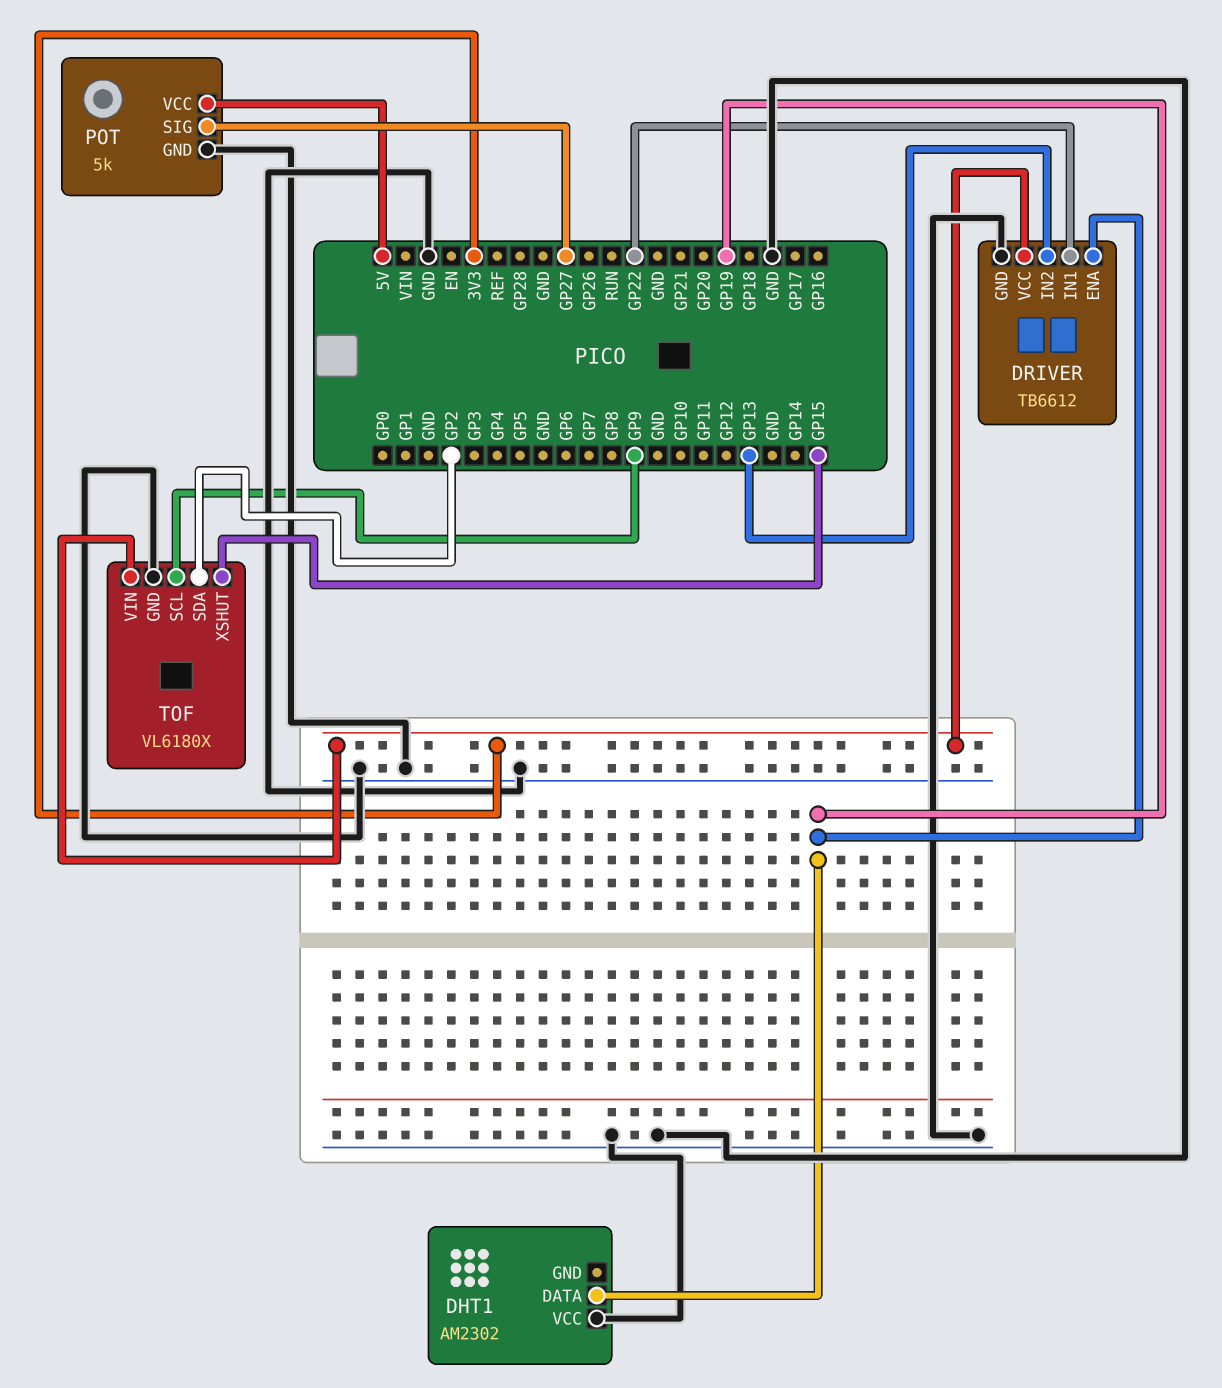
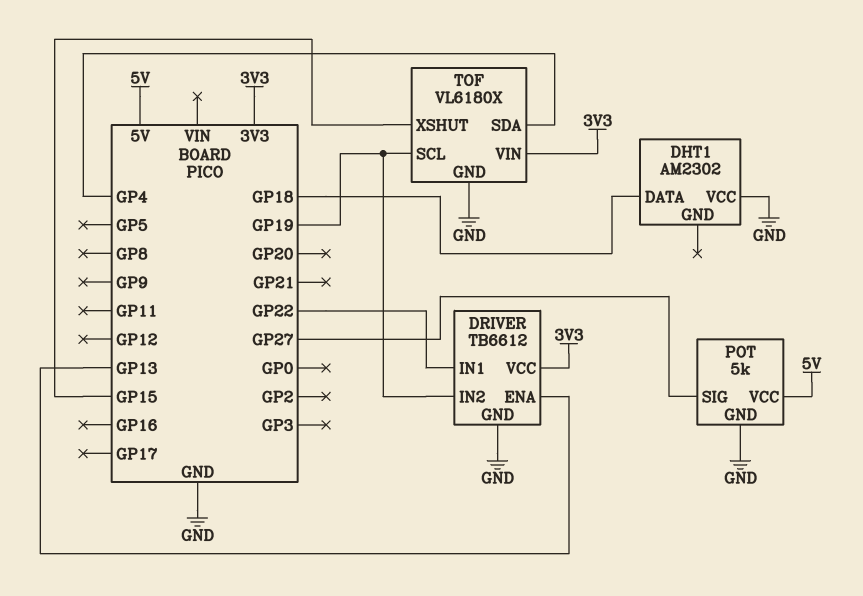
DHT1 pin DATA: GP19 -> GP18
DRIVER pin ENA: GP19 -> GP13
DRIVER pin IN2: GP13 -> GP19
TOF pin SCL: GP9 -> GP19
TOF pin SDA: GP2 -> GP4

